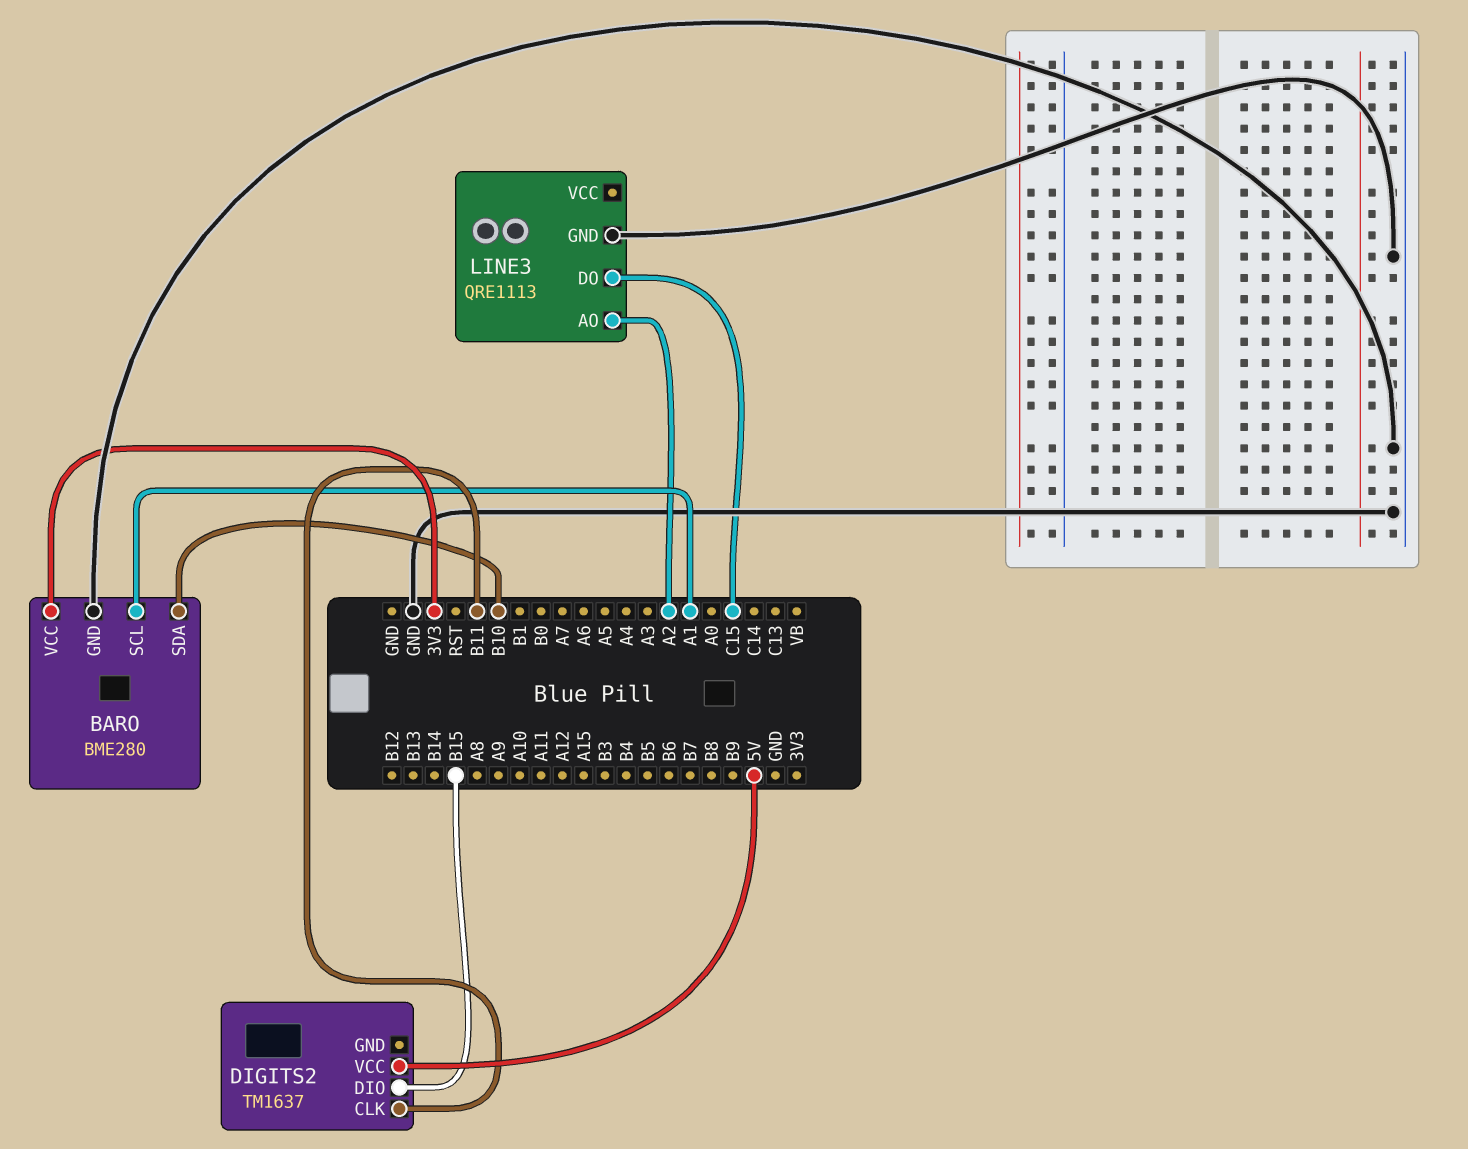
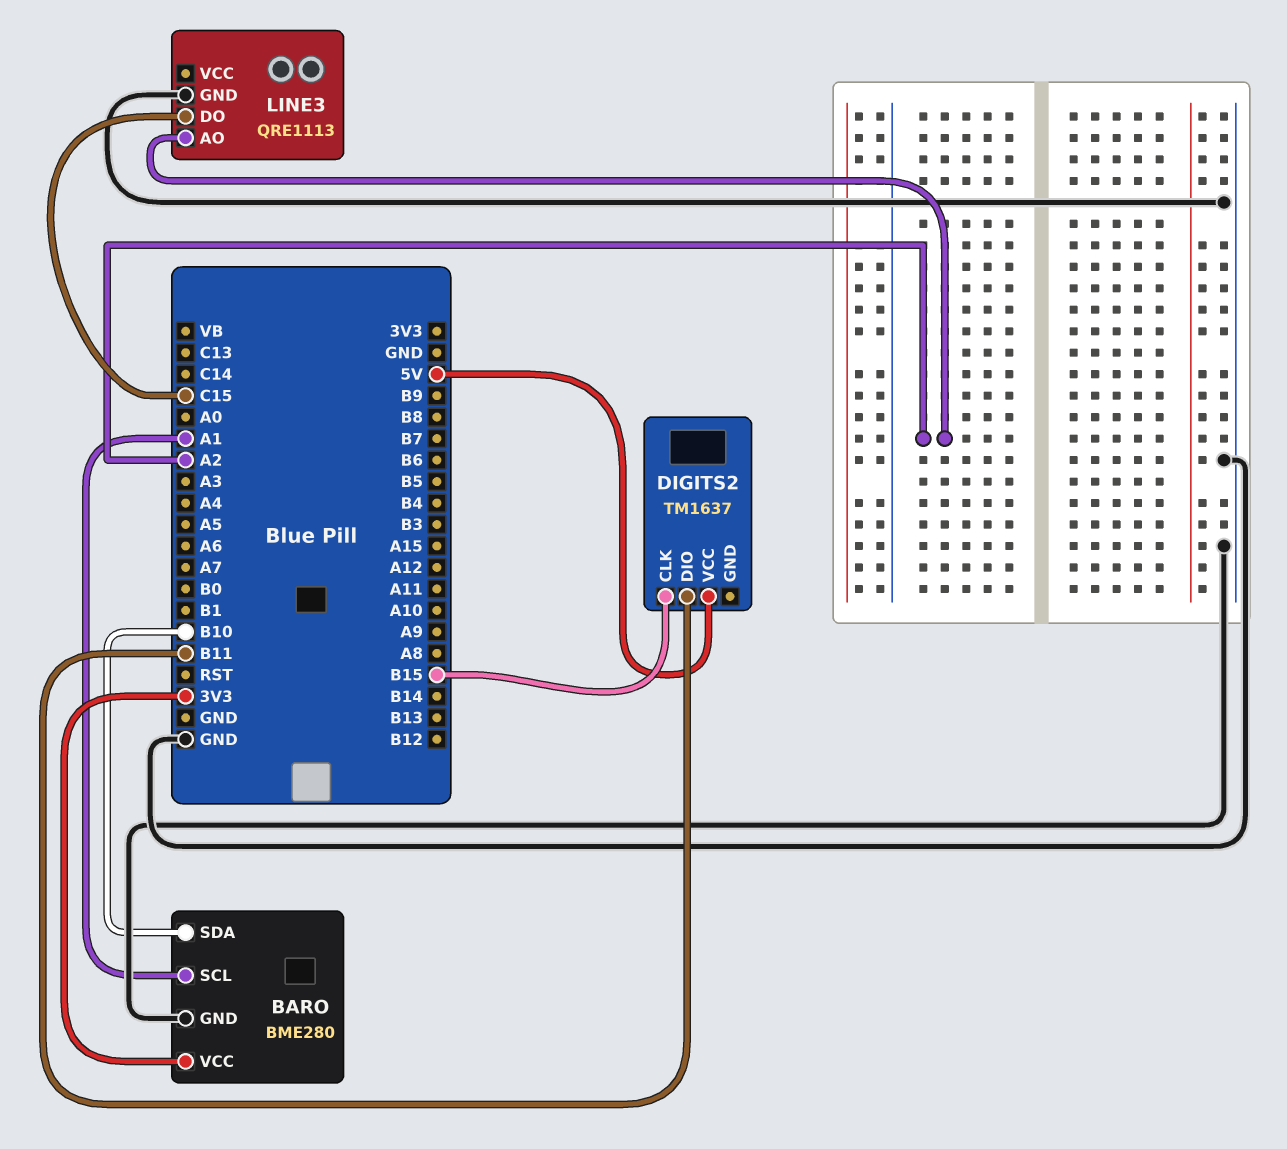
DIGITS2 pin CLK: B11 -> B15
DIGITS2 pin DIO: B15 -> B11

